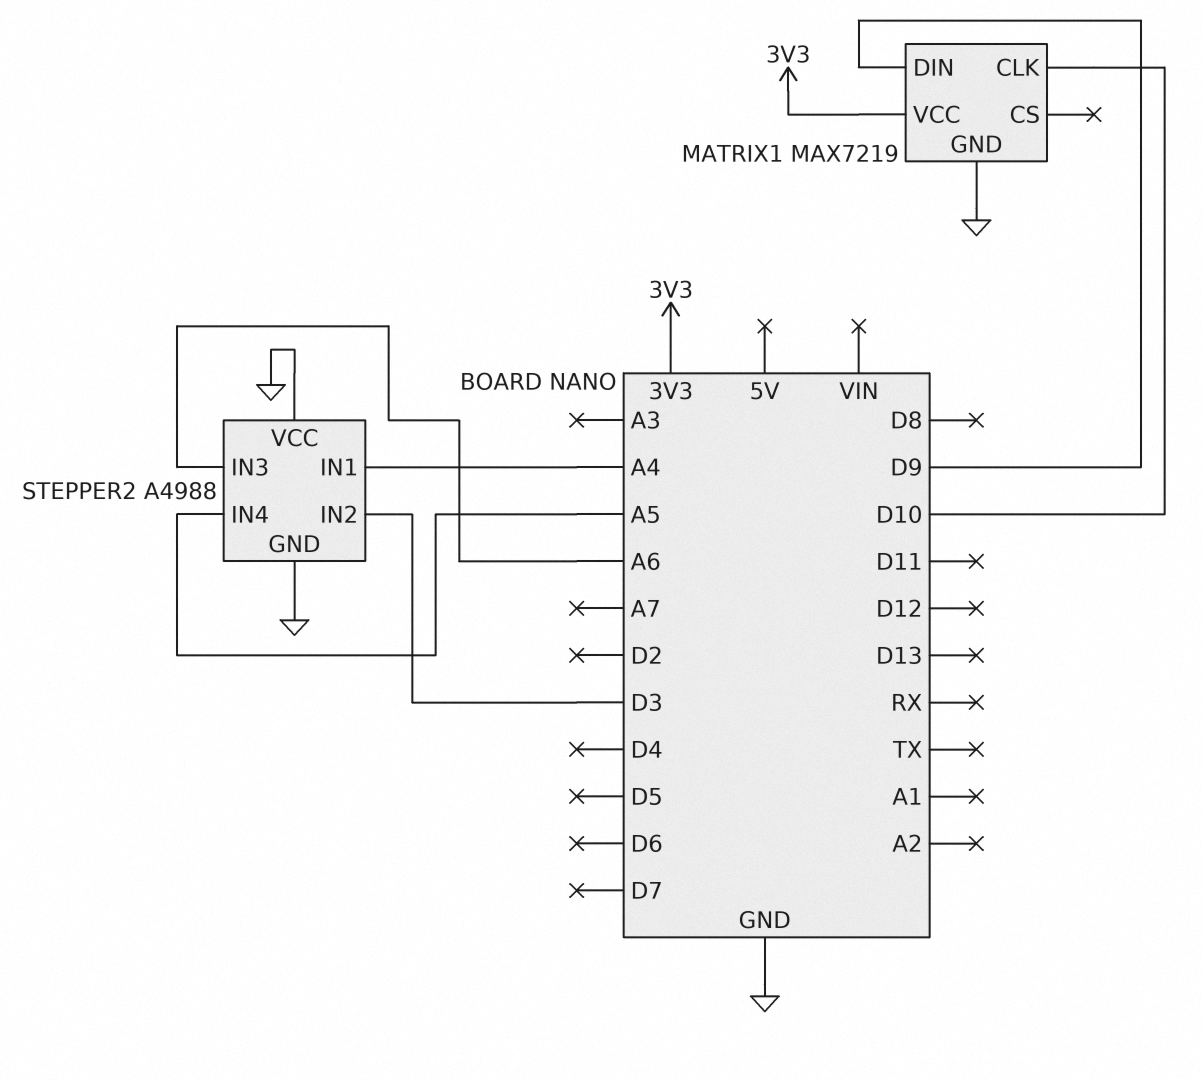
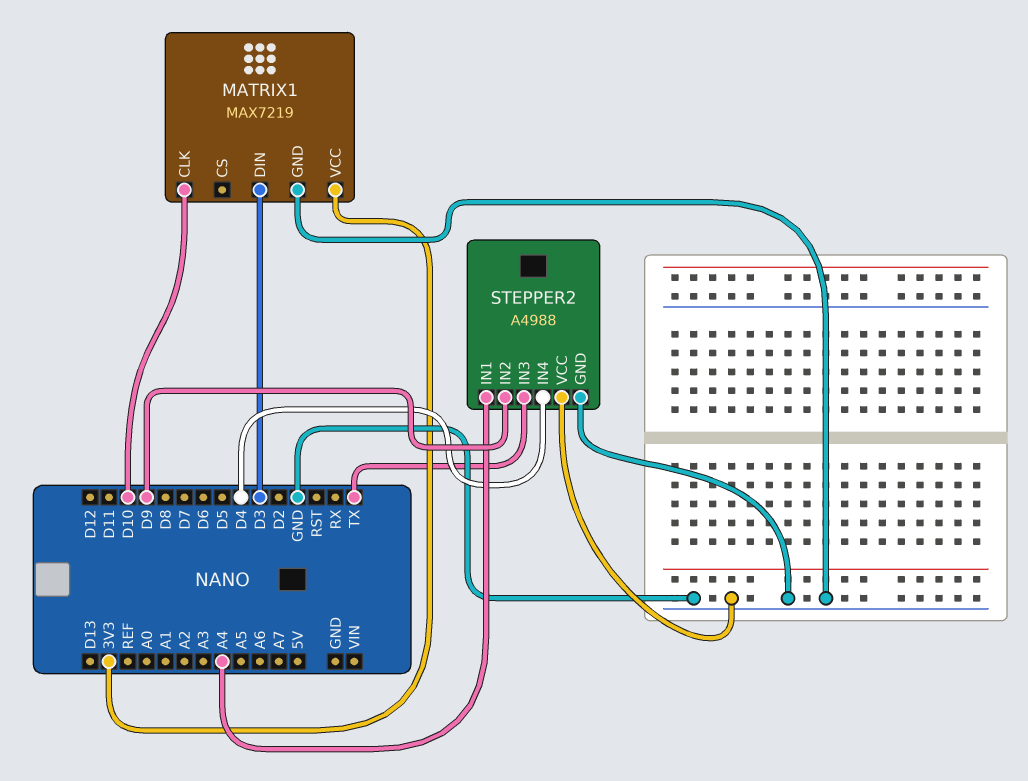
MATRIX1 pin DIN: D9 -> D3
STEPPER2 pin IN2: D3 -> D9
STEPPER2 pin IN3: A6 -> TX
STEPPER2 pin IN4: A5 -> D4

